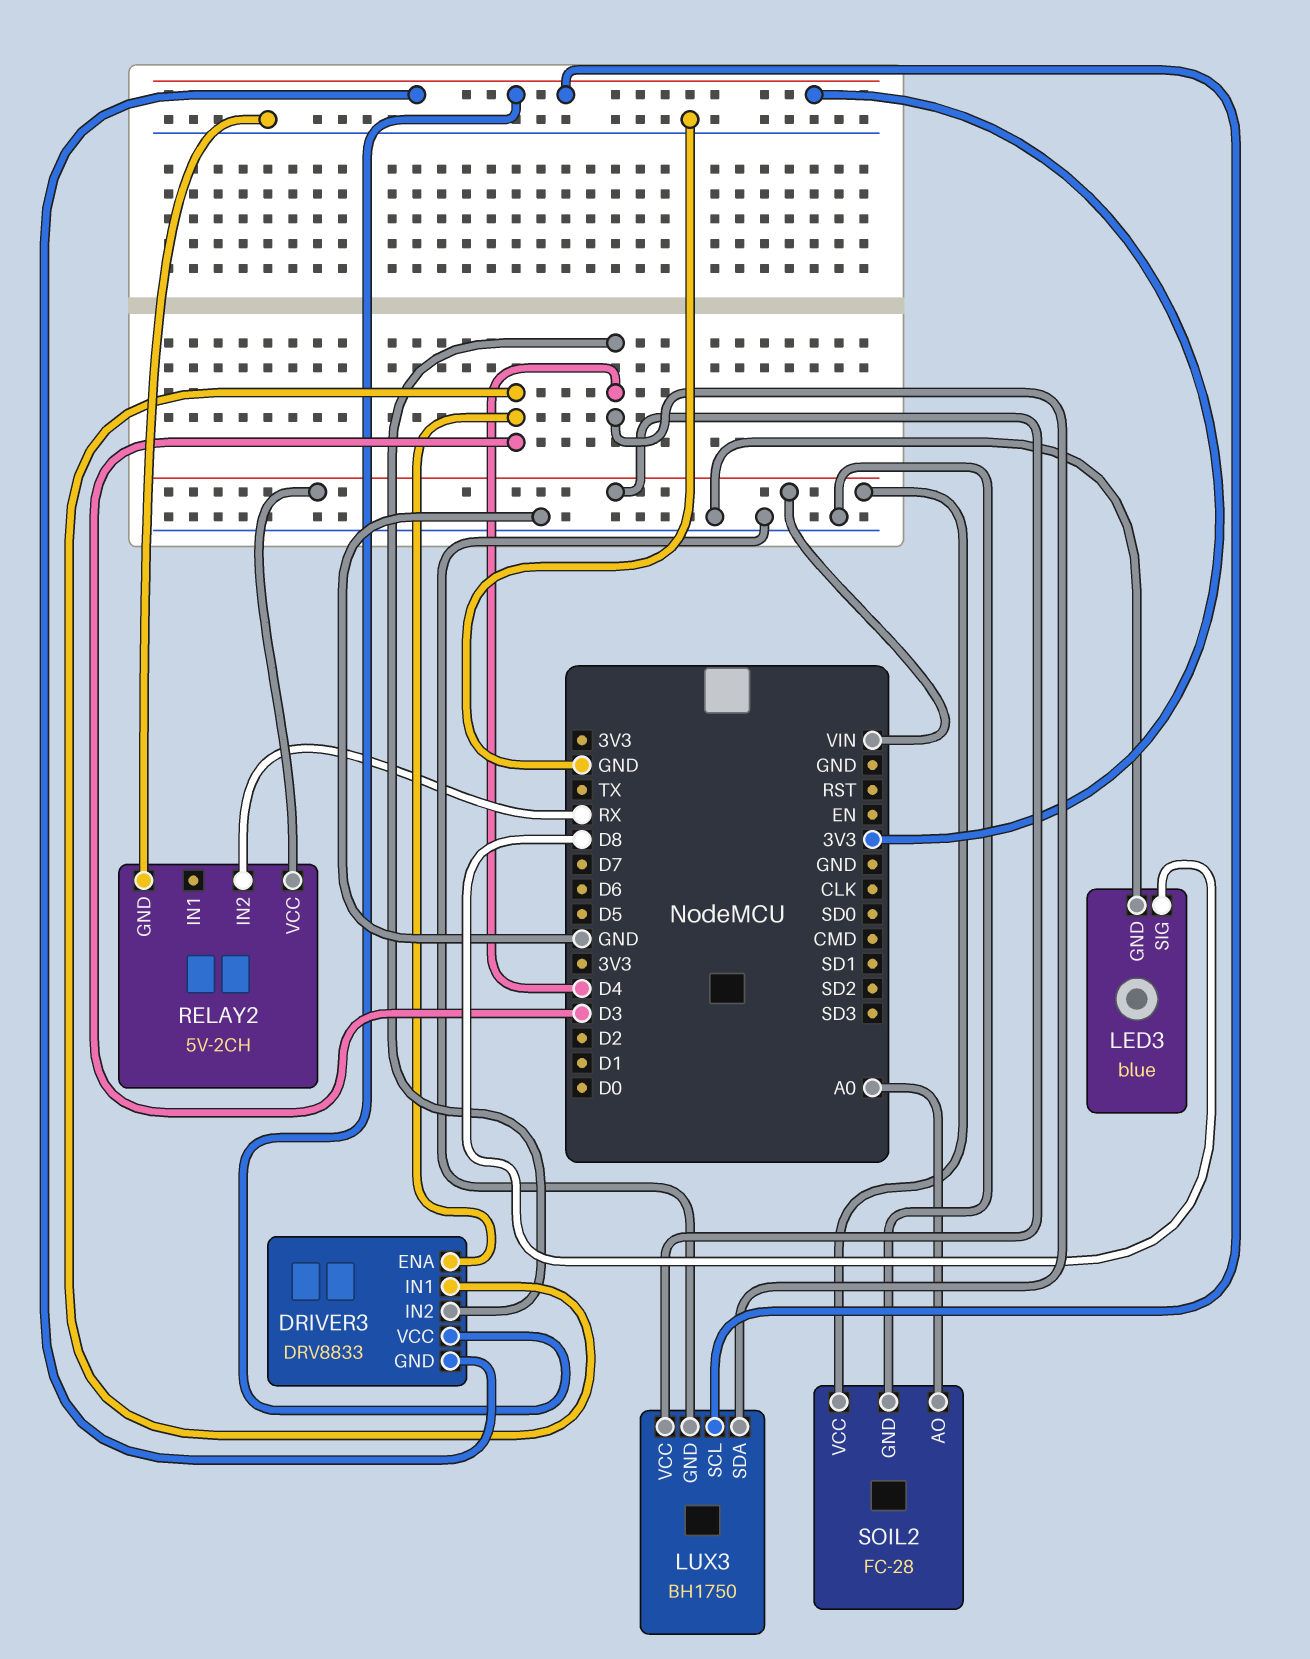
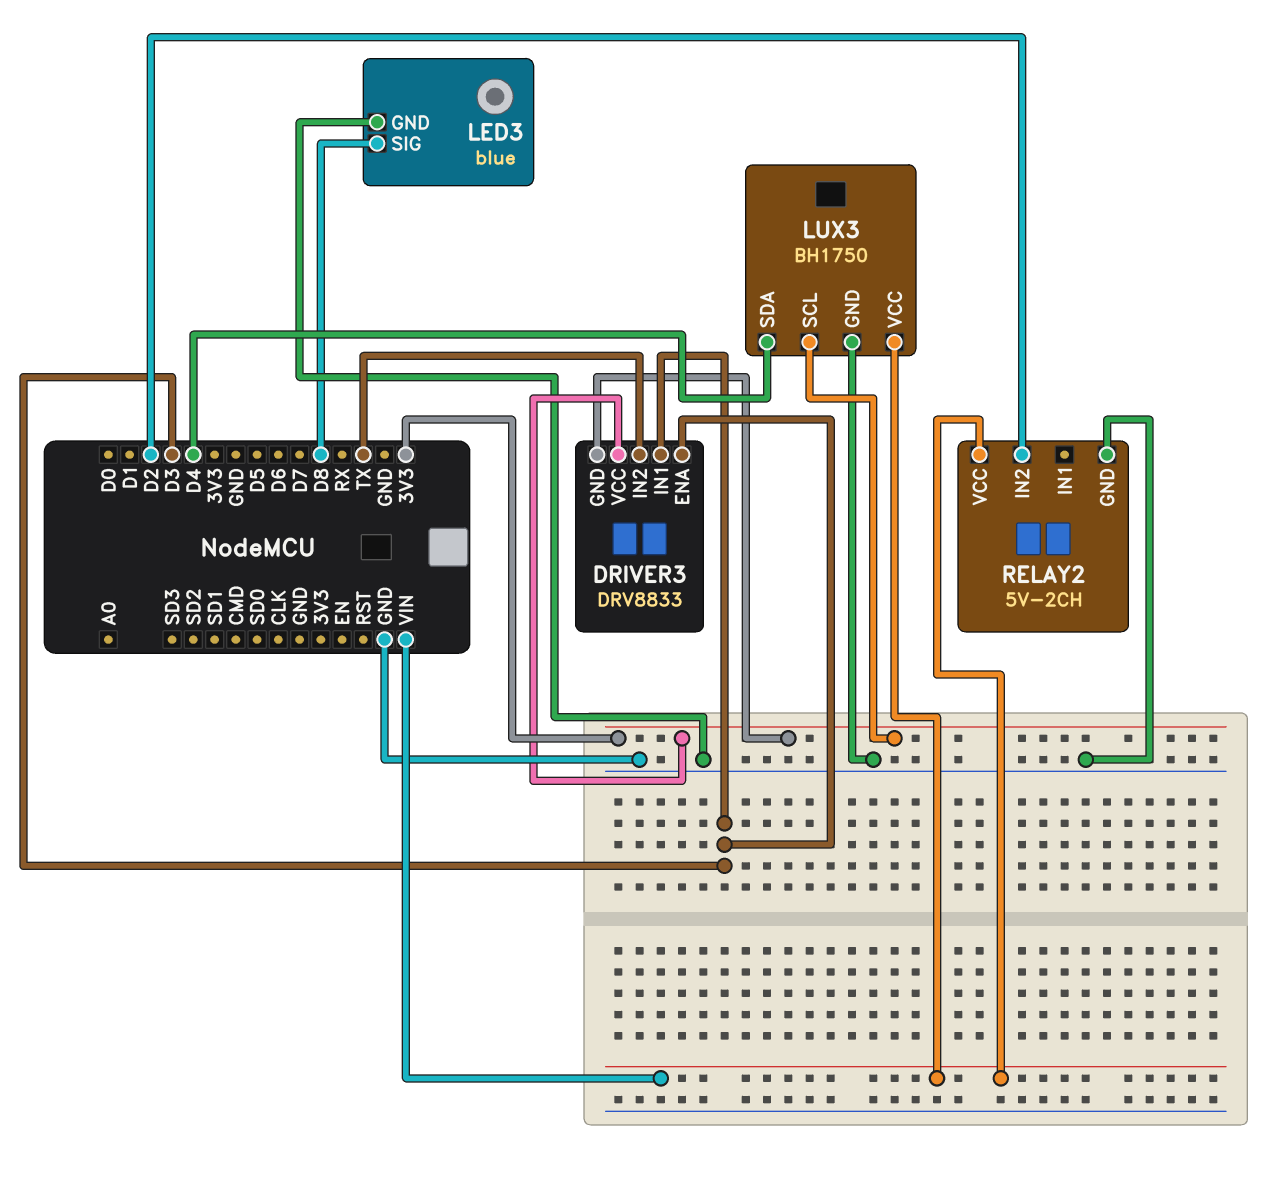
DRIVER3 pin IN2: D4 -> TX
RELAY2 pin IN2: RX -> D2
SOIL2: FC-28 -> none
SOIL2 pin AO: A0 -> none
SOIL2 pin GND: GND -> none
SOIL2 pin VCC: VIN -> none

